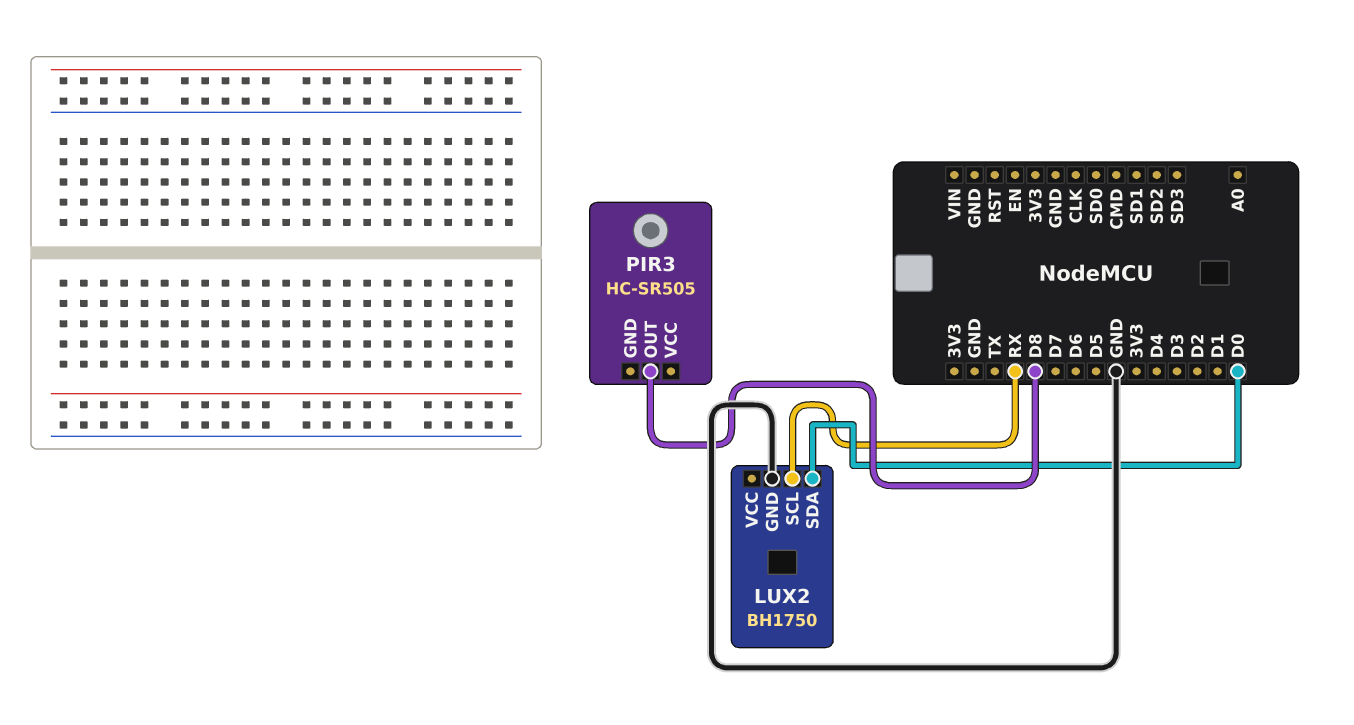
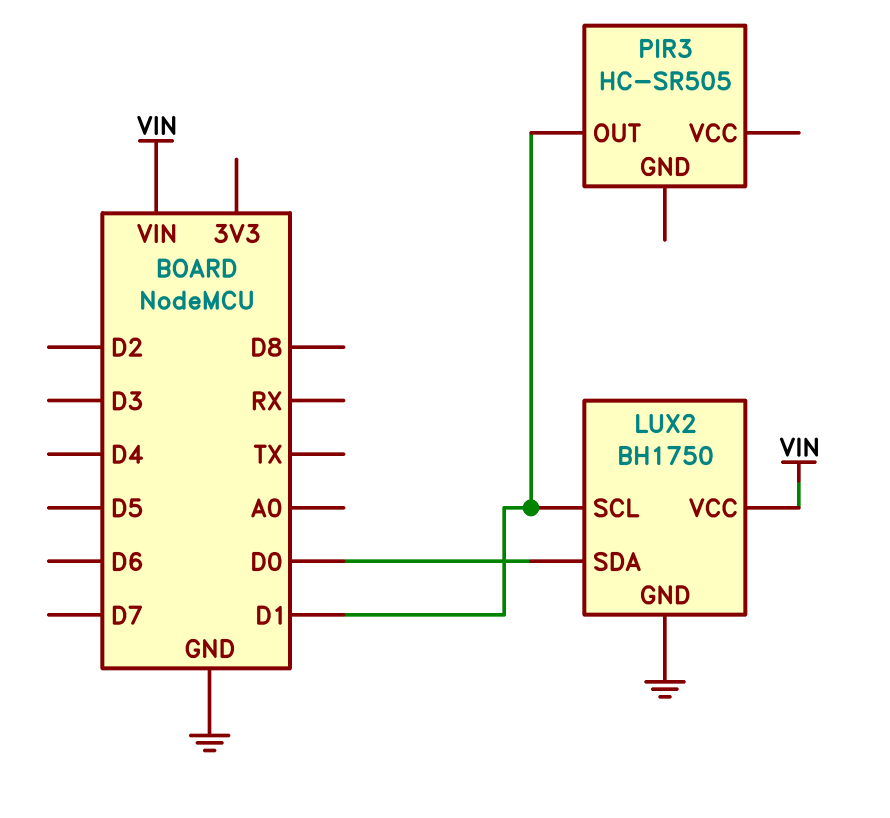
LUX2 pin SCL: RX -> D1
LUX2 pin VCC: none -> VIN
PIR3 pin OUT: D8 -> D1

